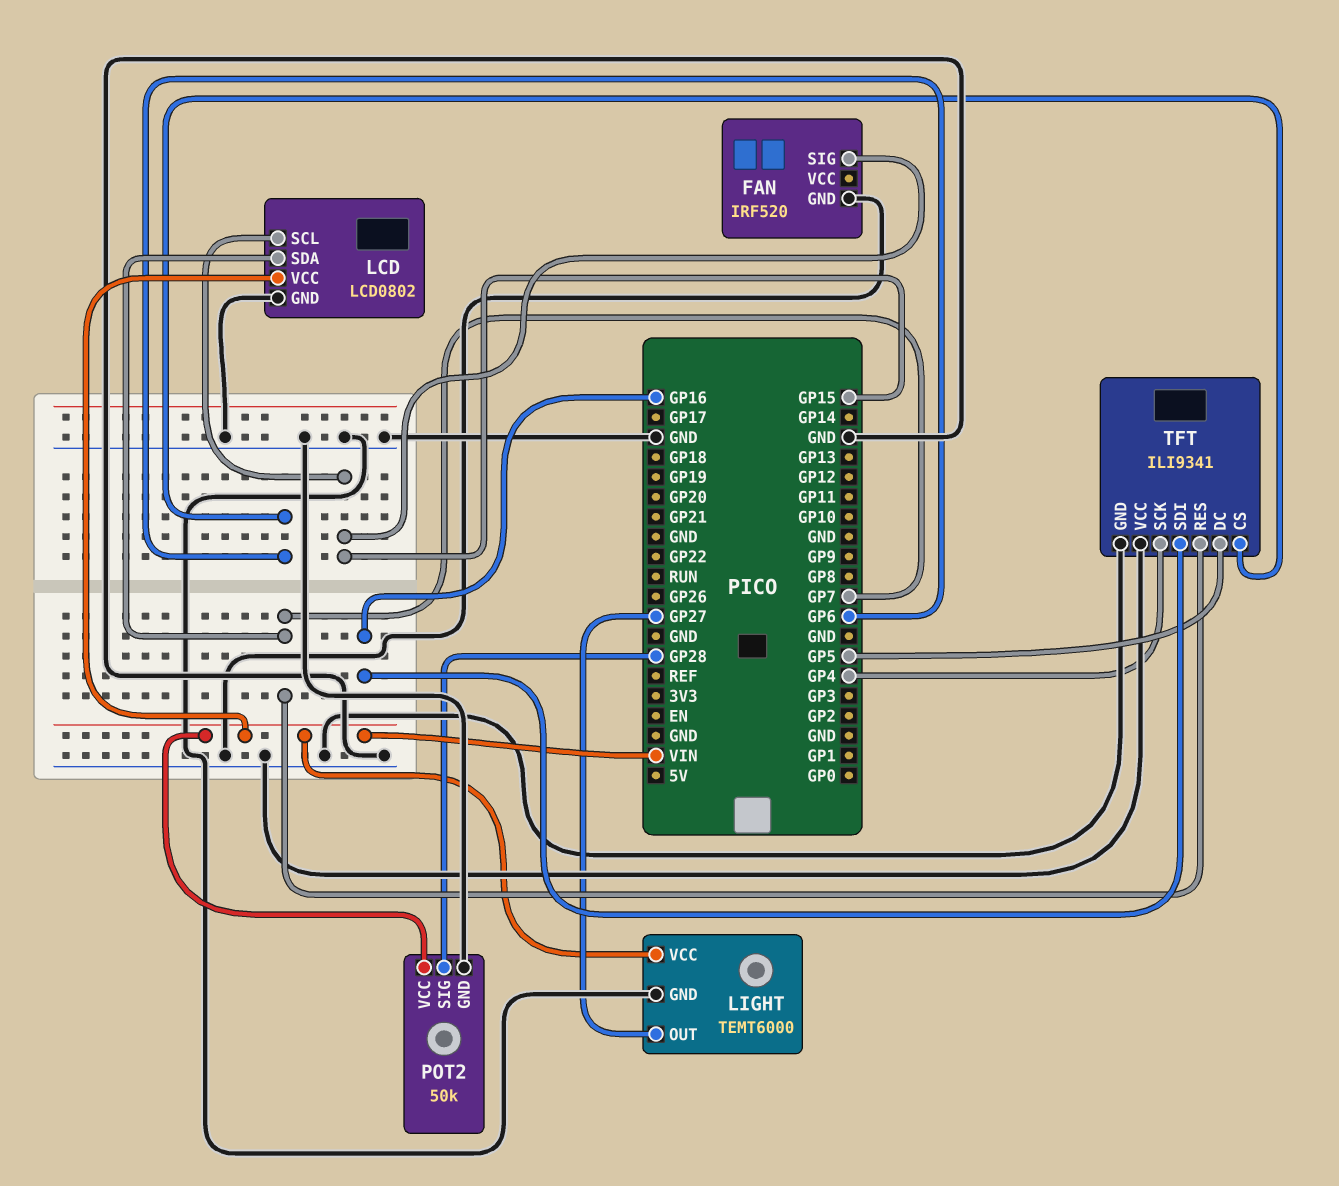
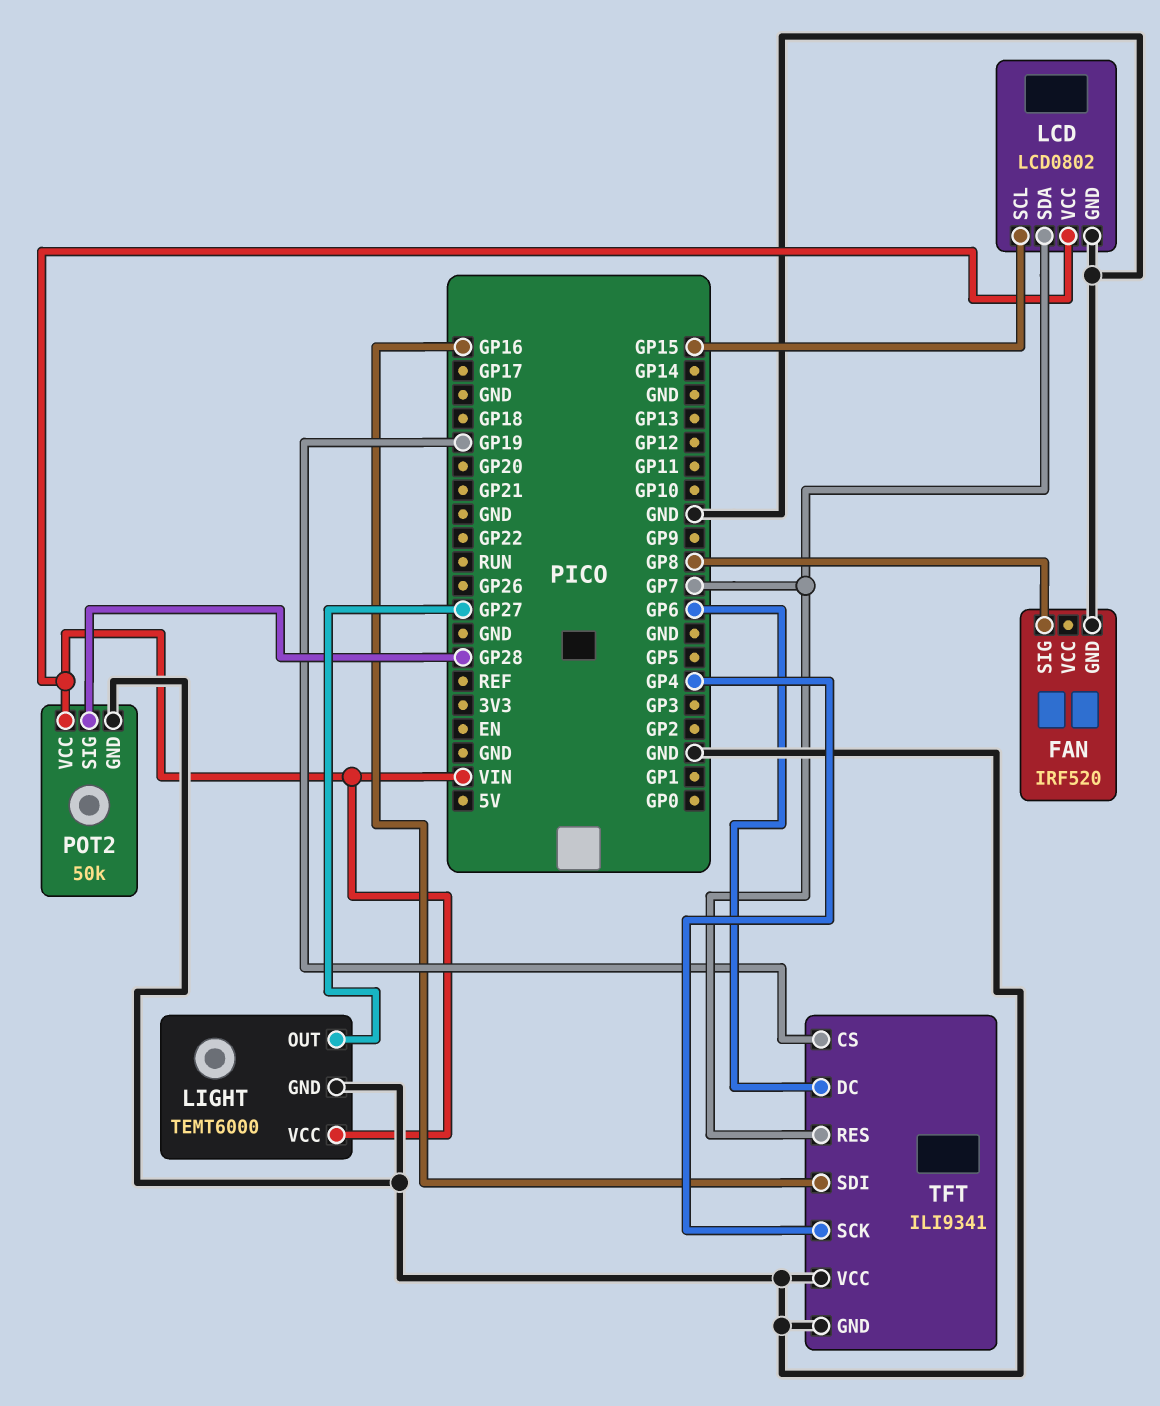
FAN pin SIG: GP15 -> GP8
TFT pin CS: GP6 -> GP19
TFT pin DC: GP5 -> GP6

